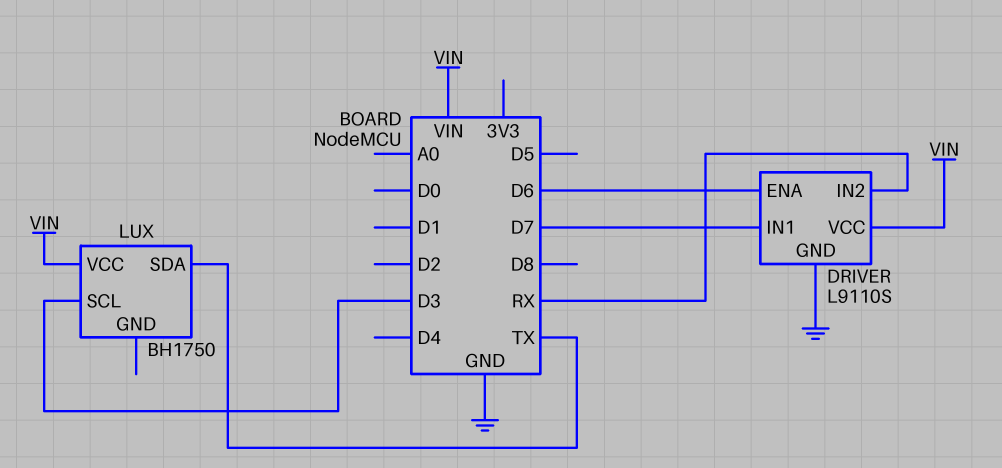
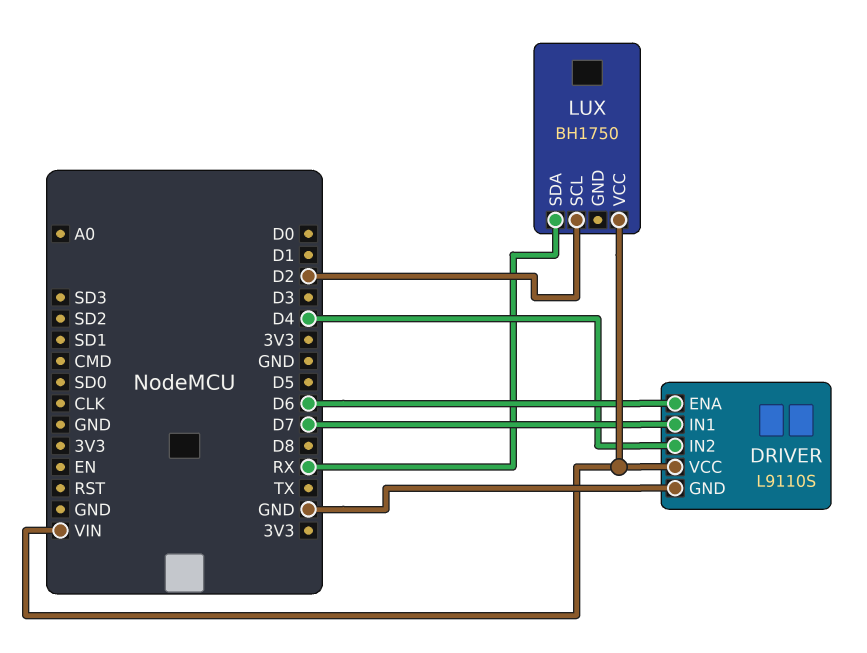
DRIVER pin IN2: RX -> D4
LUX pin SCL: D3 -> D2
LUX pin SDA: TX -> RX

